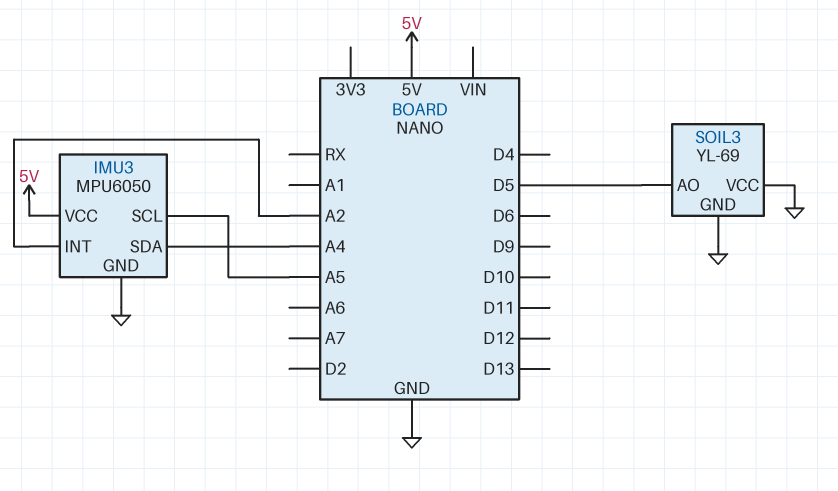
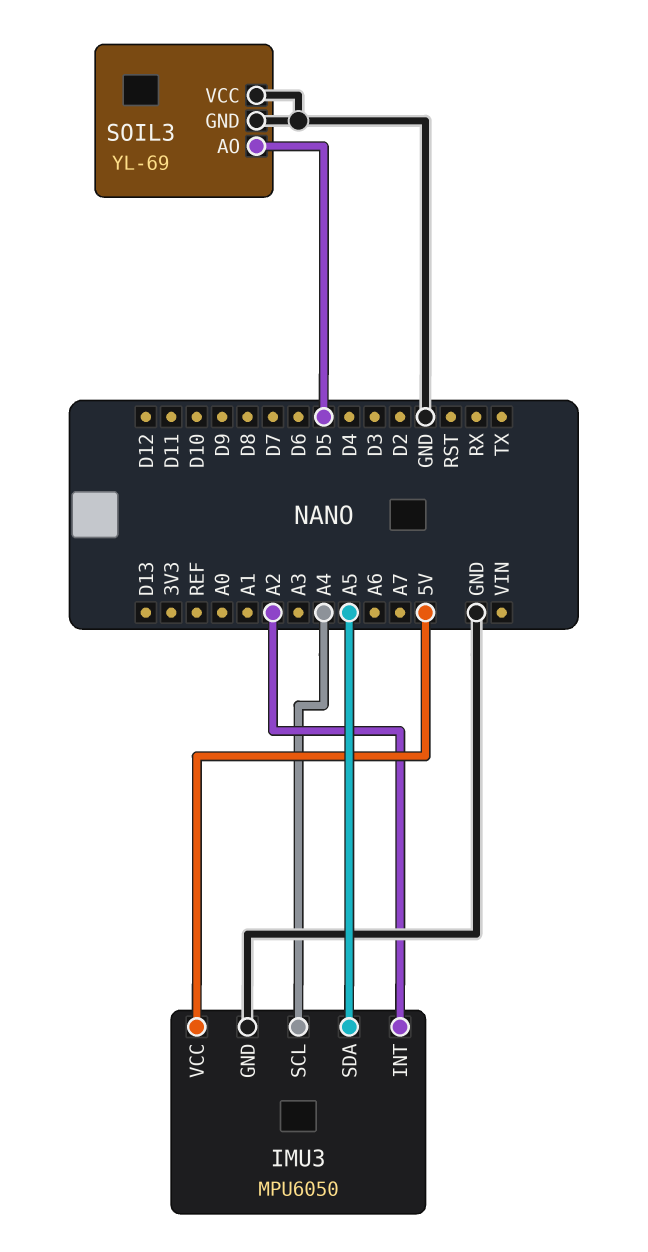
IMU3 pin SCL: A5 -> A4
IMU3 pin SDA: A4 -> A5

